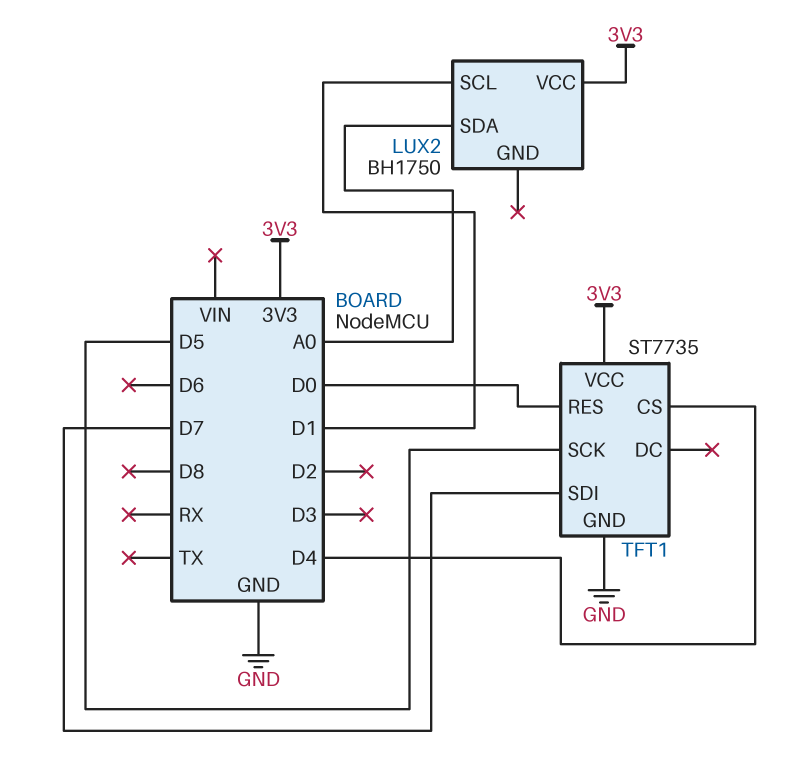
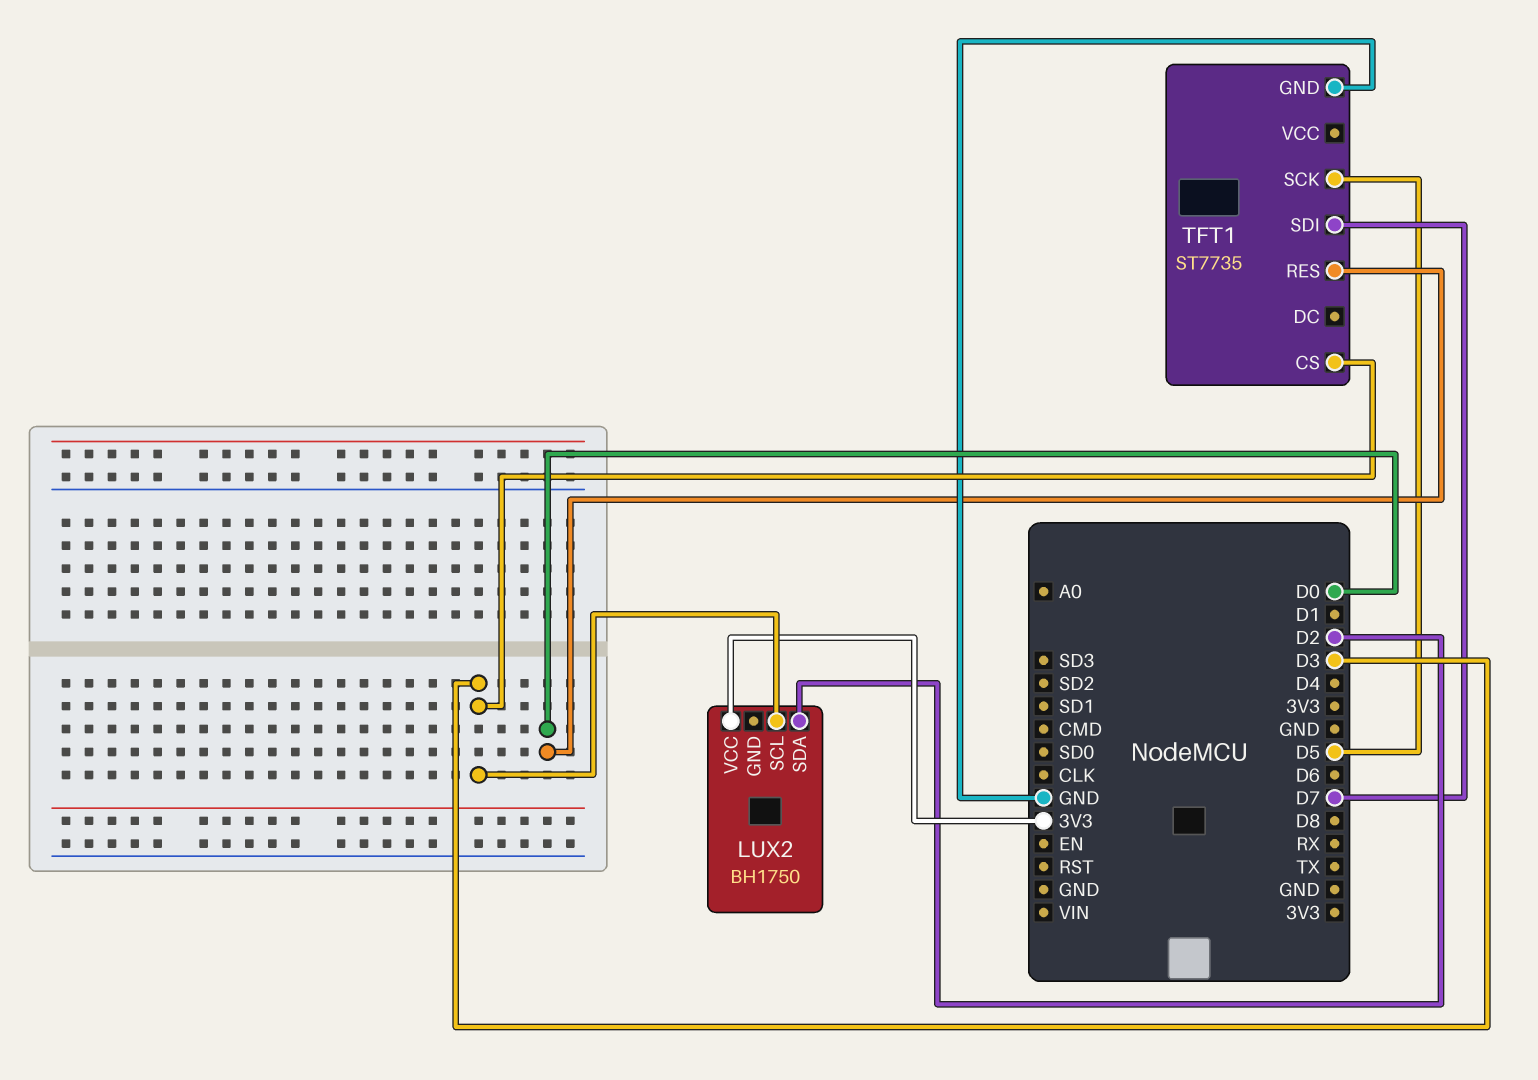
LUX2 pin SCL: D1 -> D3
LUX2 pin SDA: A0 -> D2
TFT1 pin CS: D4 -> D3
TFT1 pin VCC: 3V3 -> none

